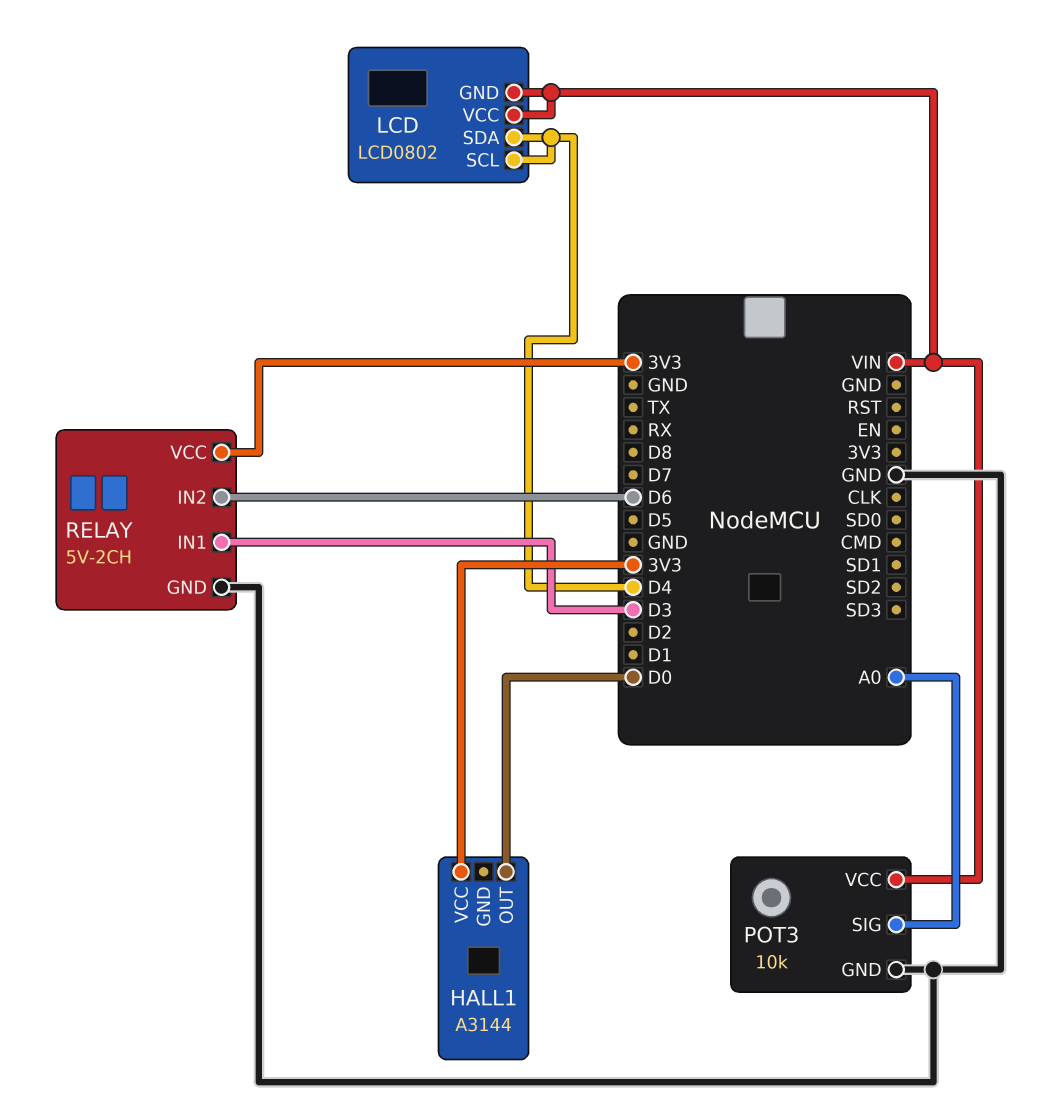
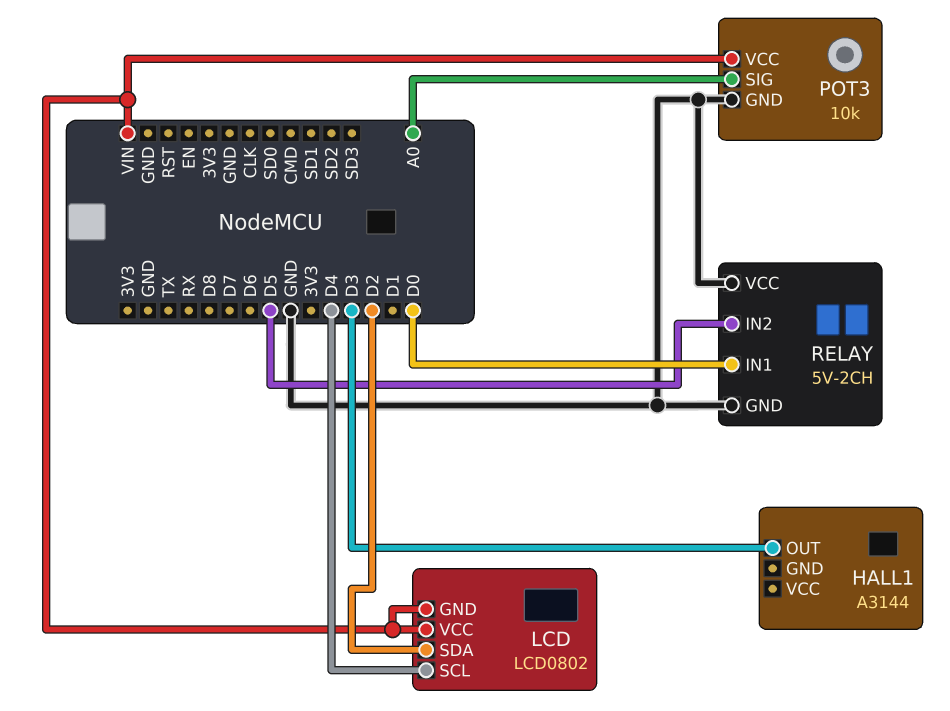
HALL1 pin OUT: D0 -> D3
HALL1 pin VCC: 3V3 -> none
LCD pin SDA: D4 -> D2
RELAY pin IN1: D3 -> D0
RELAY pin IN2: D6 -> D5
RELAY pin VCC: 3V3 -> GND

